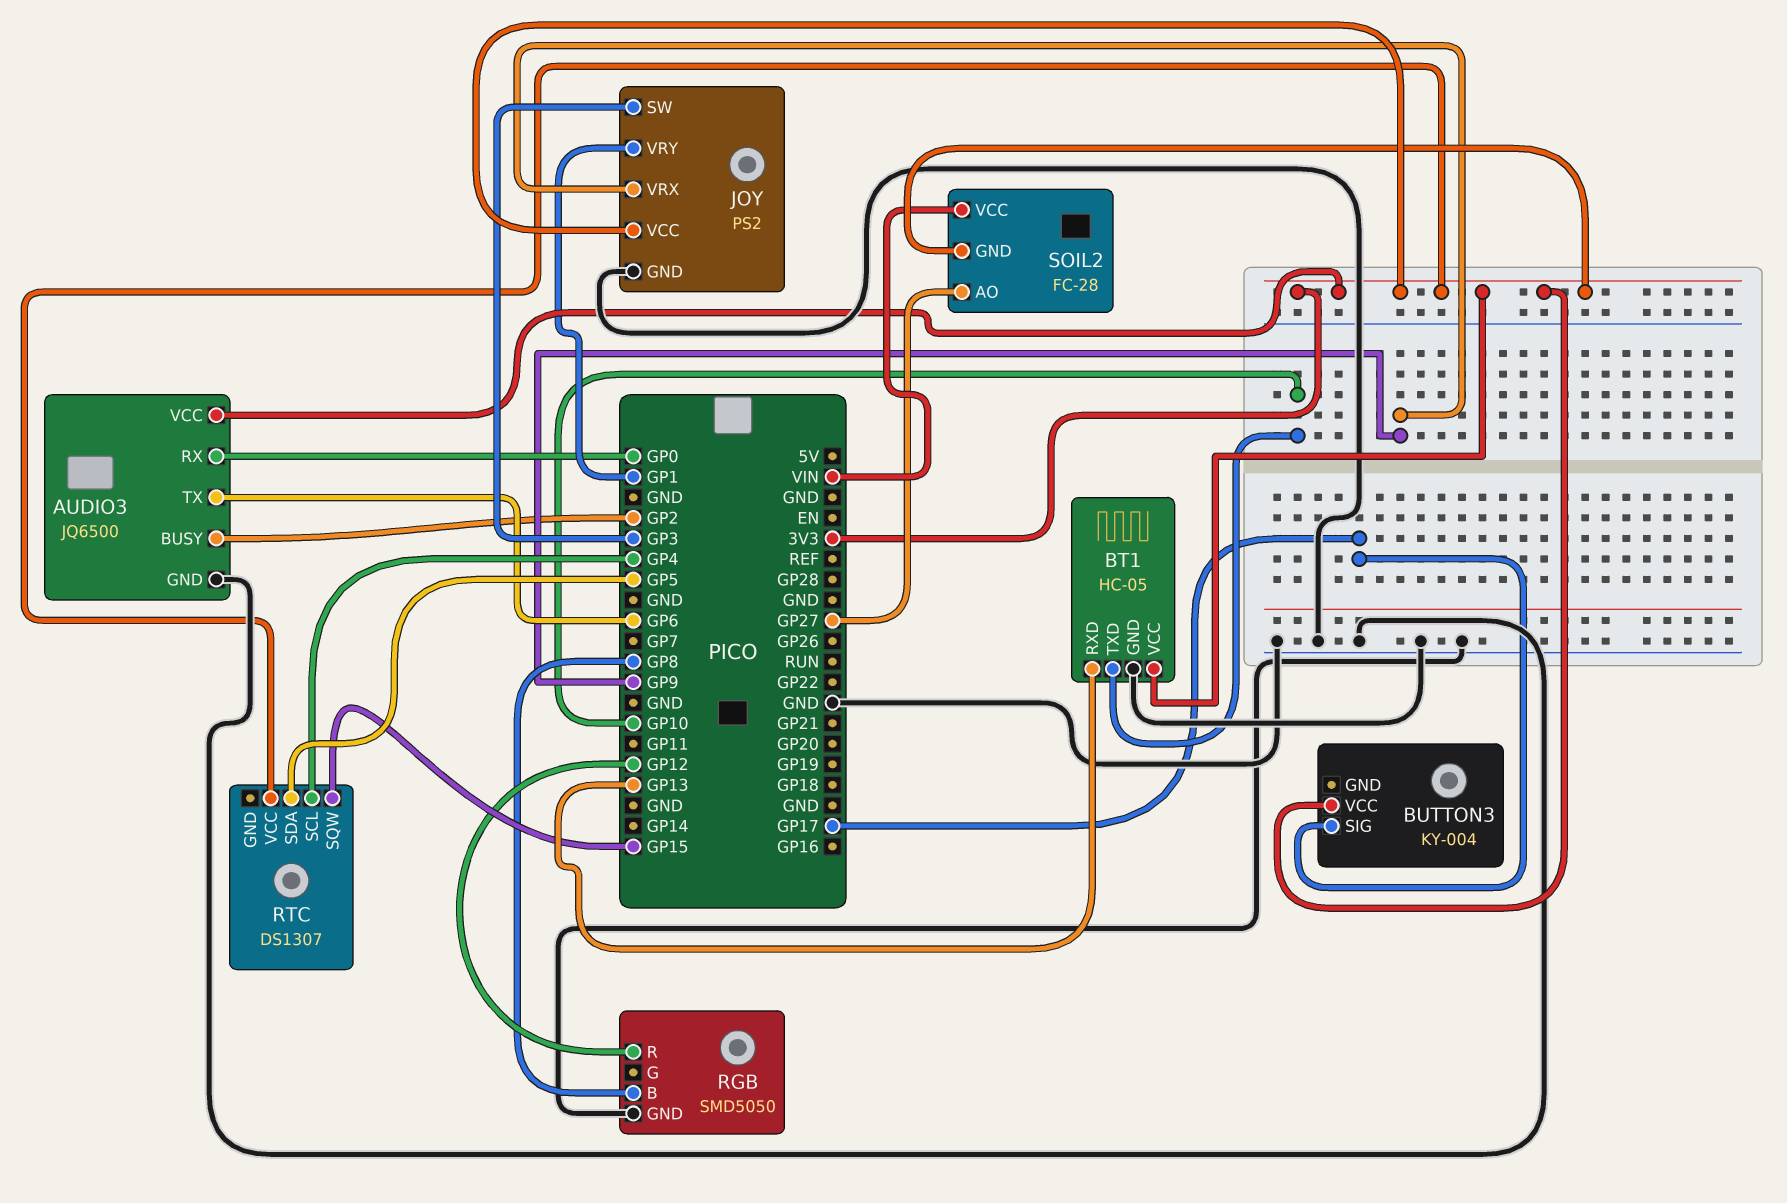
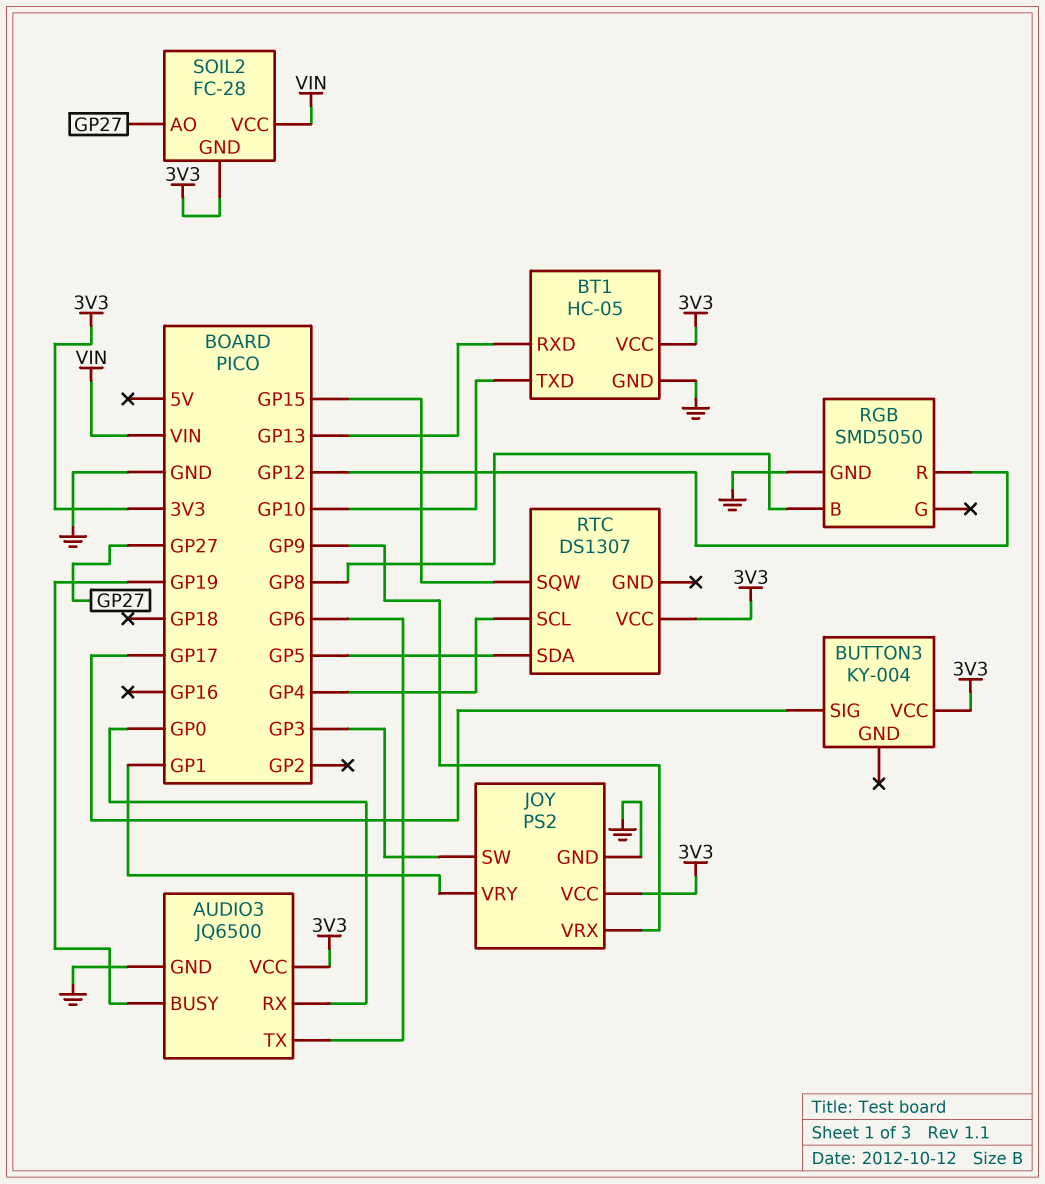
AUDIO3 pin BUSY: GP2 -> GP19

